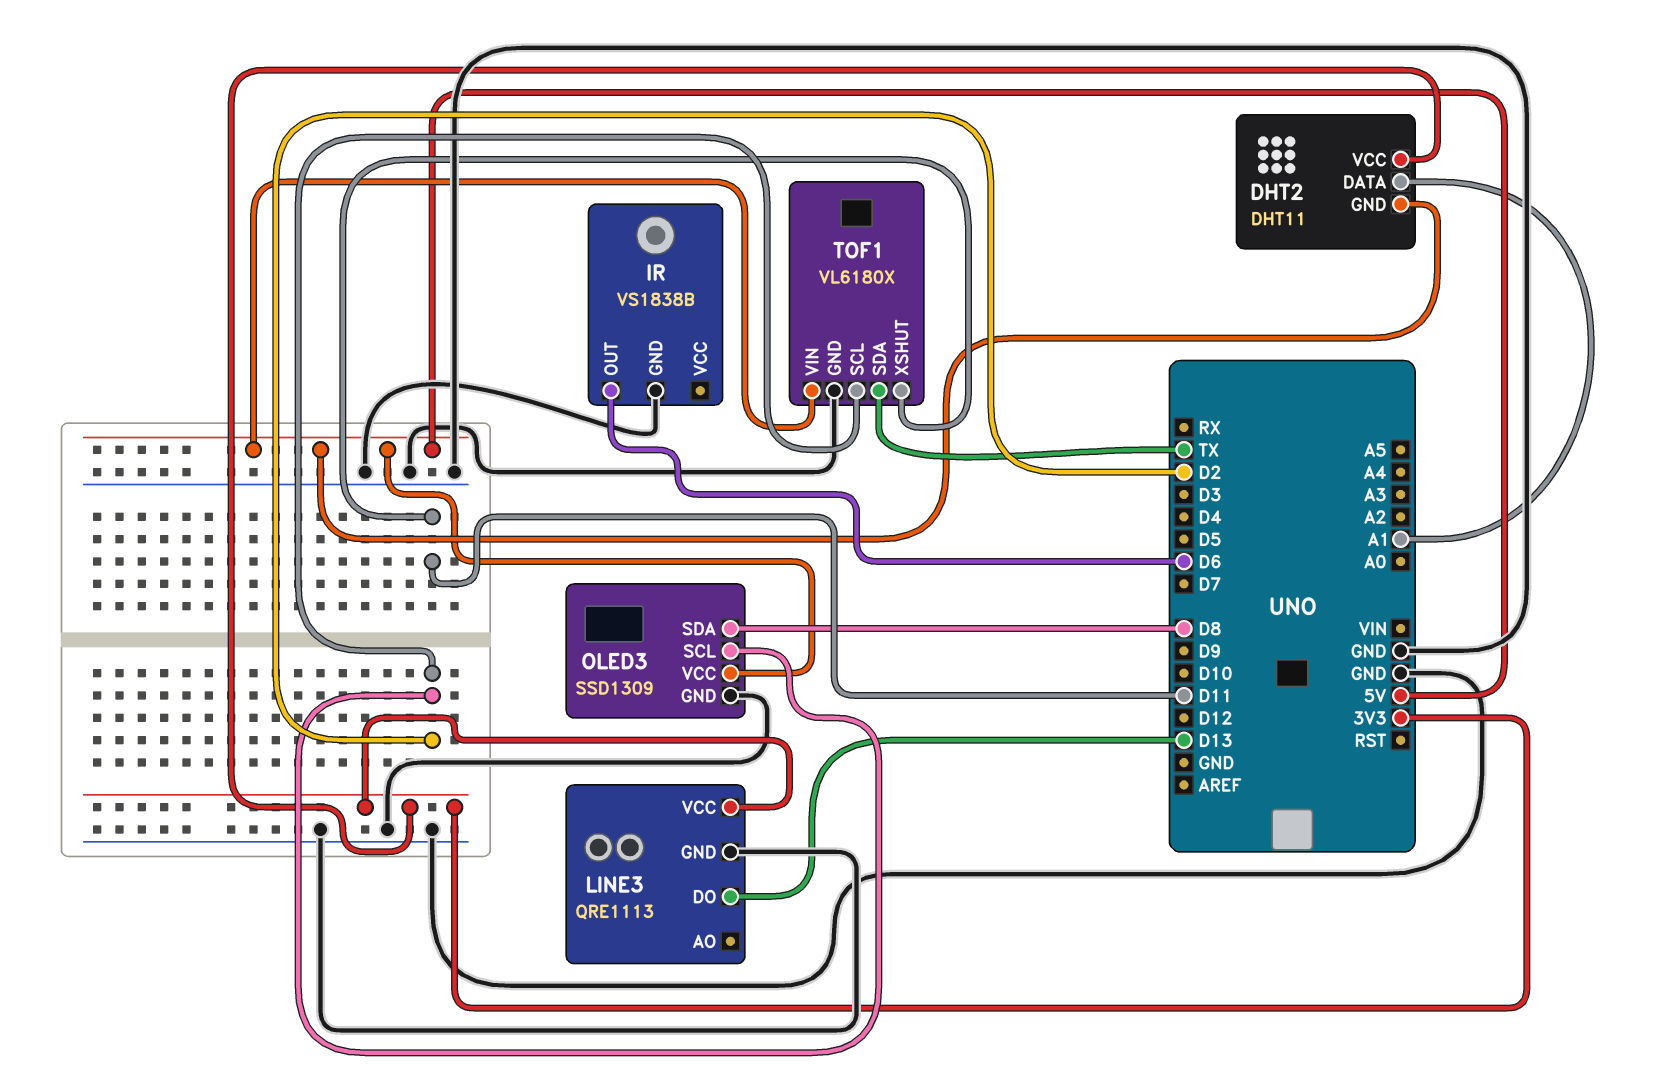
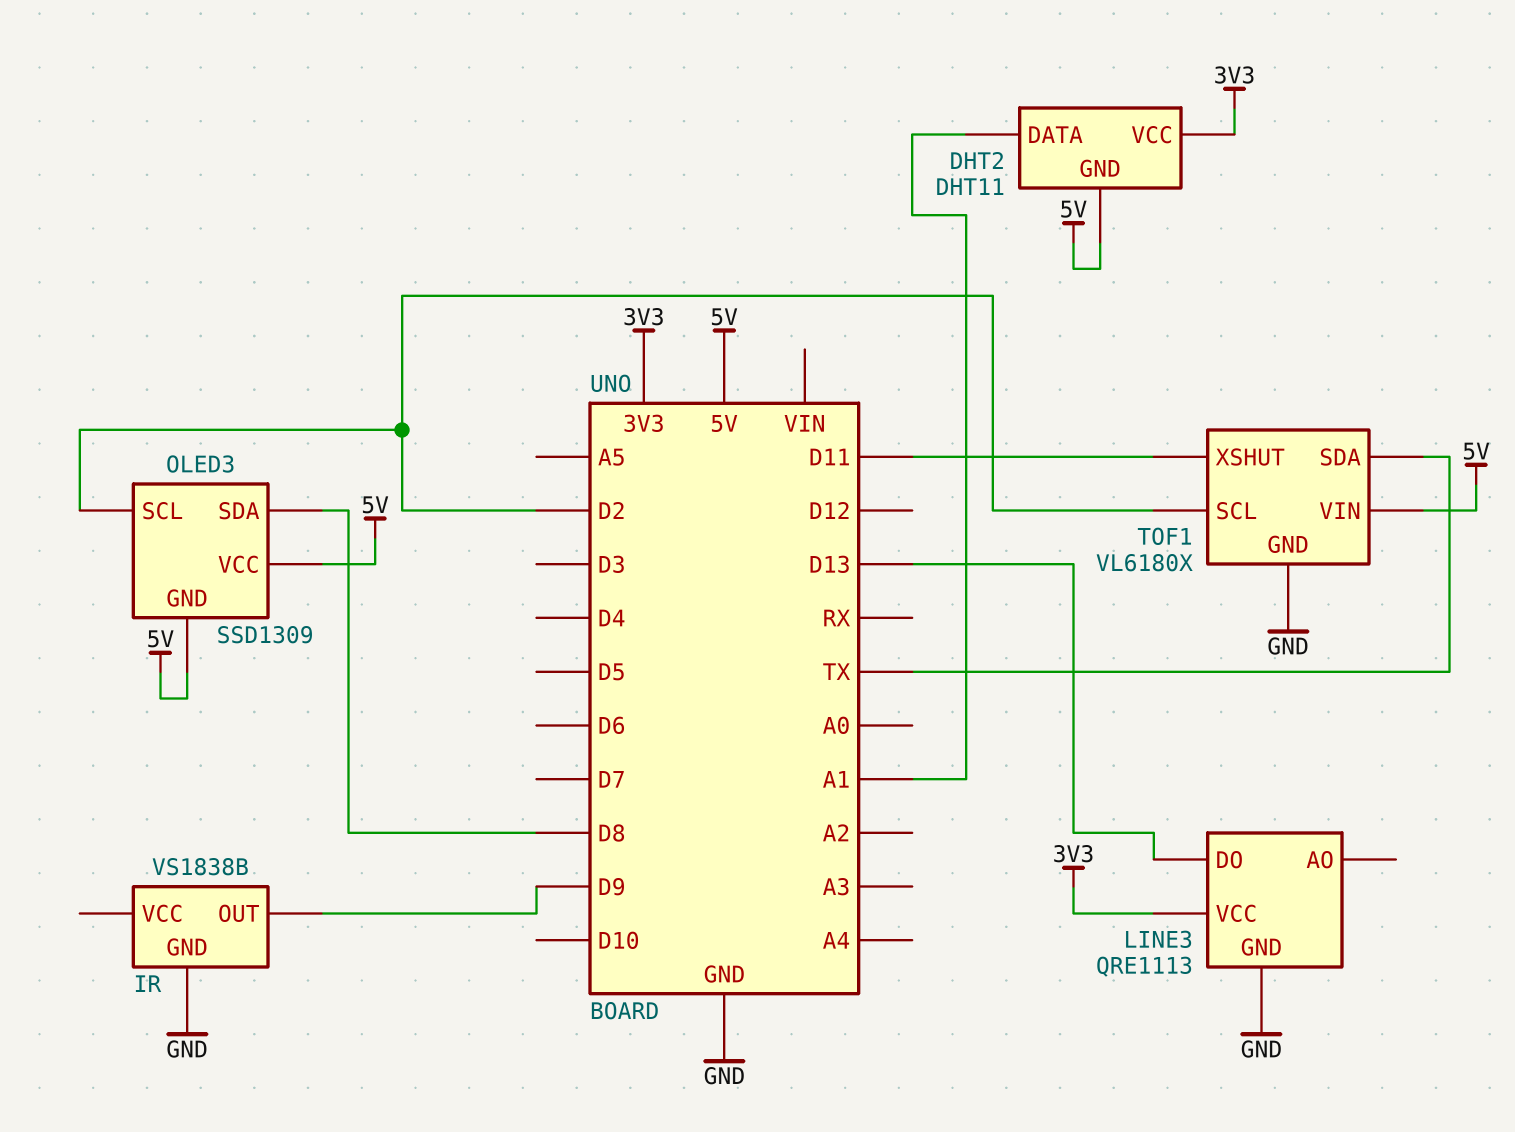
IR pin OUT: D6 -> D9
OLED3 pin GND: GND -> 5V

